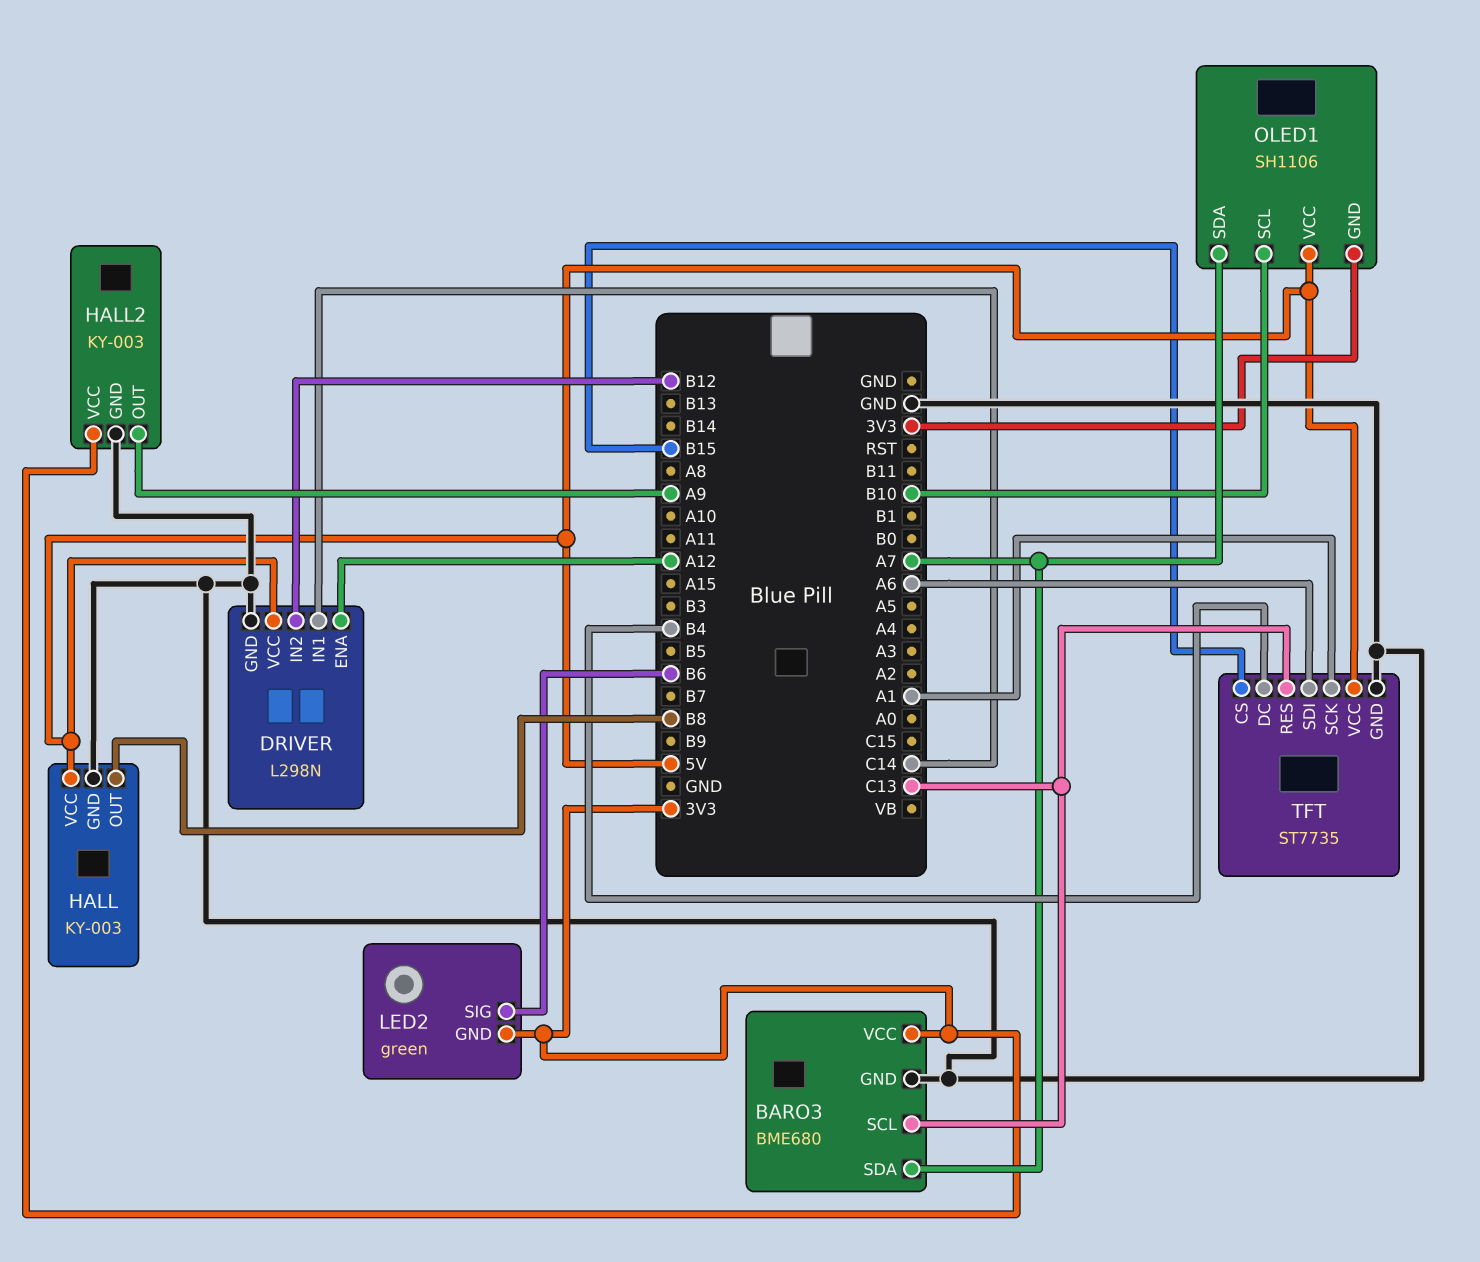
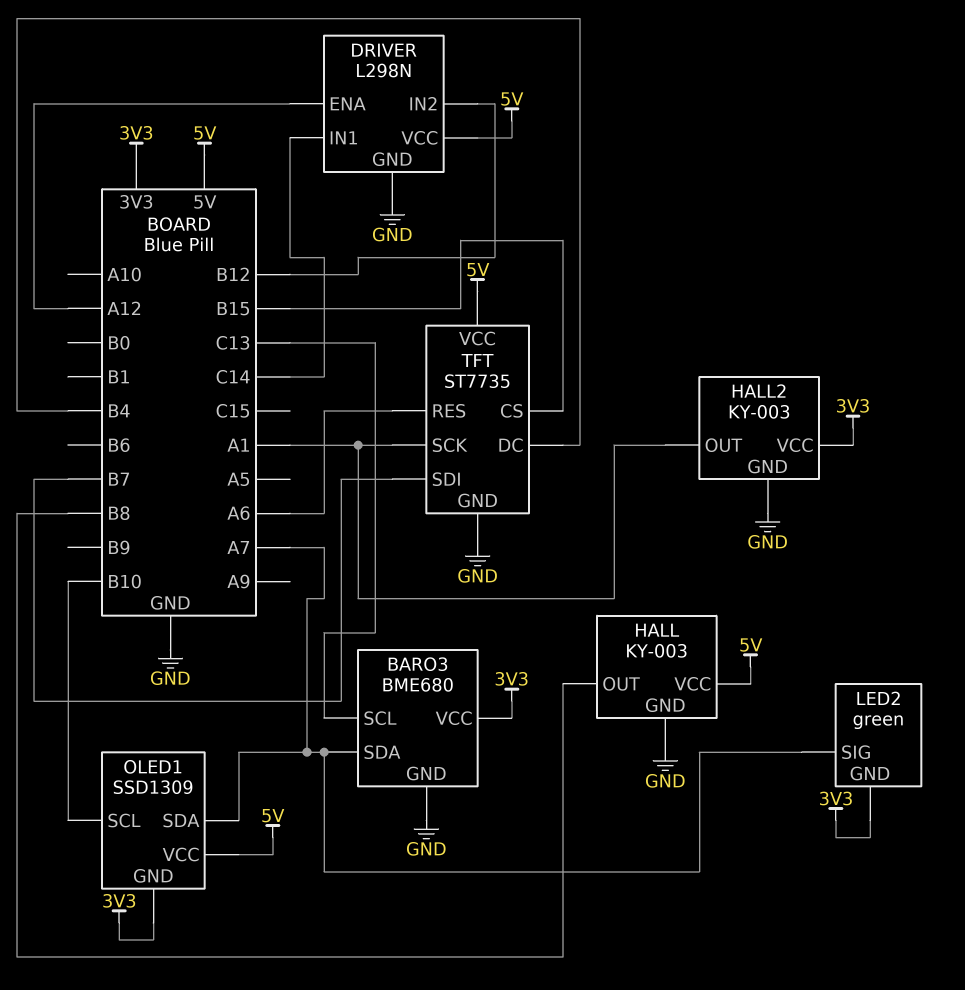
HALL2 pin OUT: A9 -> A1
LED2 pin SIG: B6 -> A7
OLED1: SH1106 -> SSD1309
TFT pin RES: C13 -> A6
TFT pin SDI: A6 -> B7

